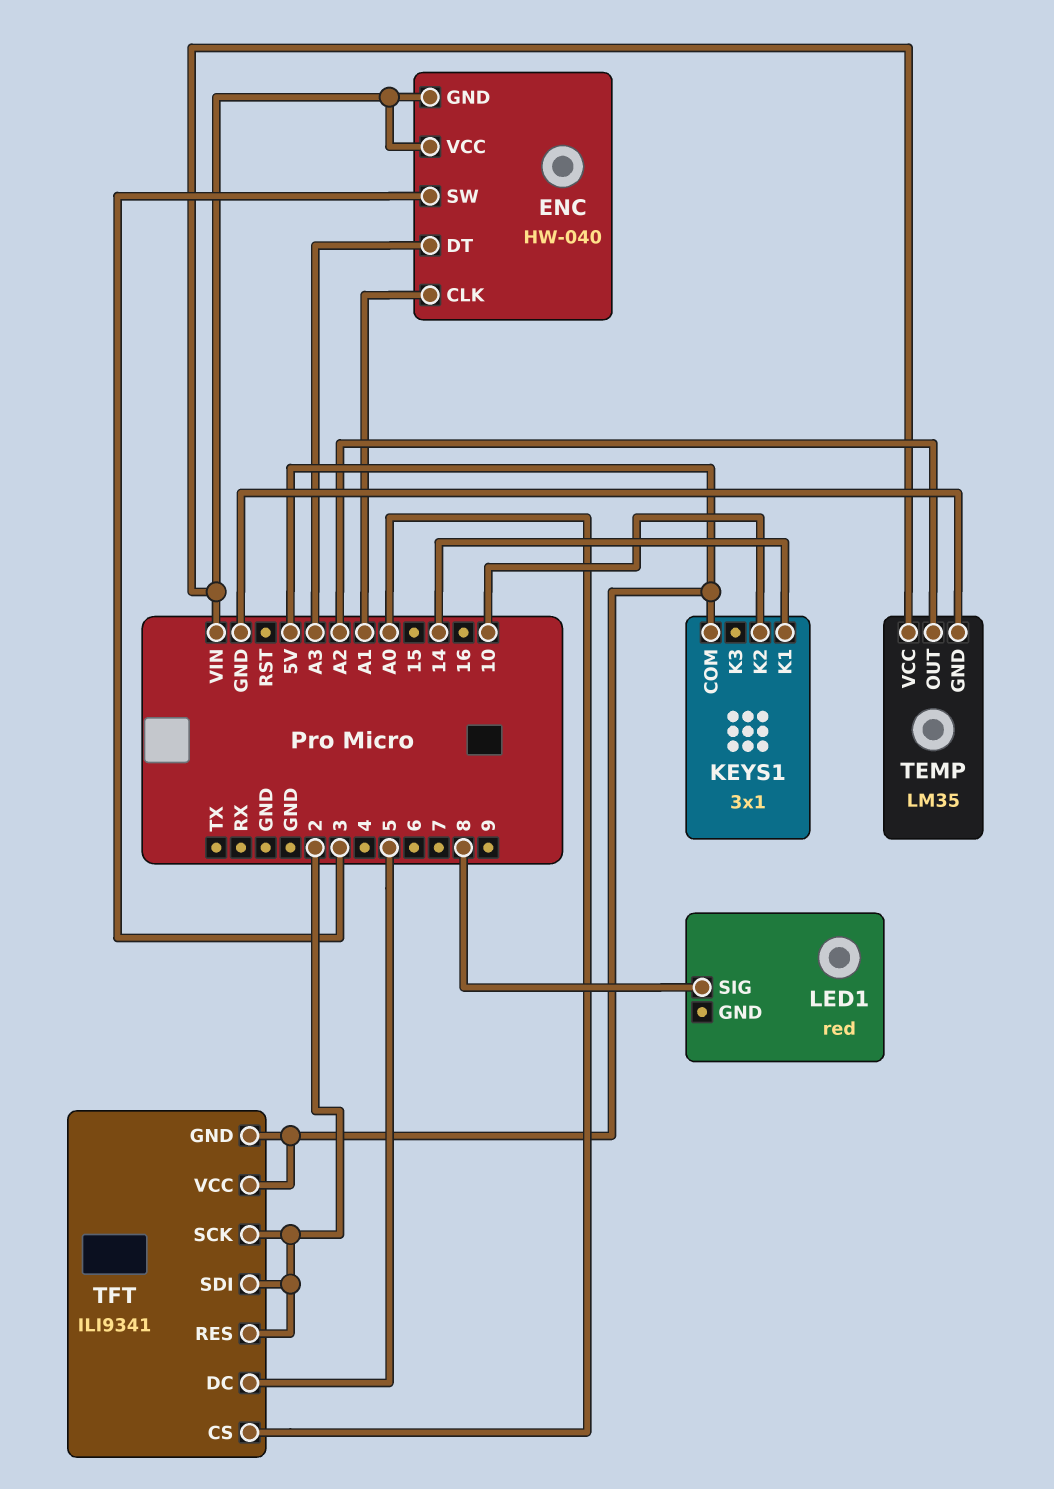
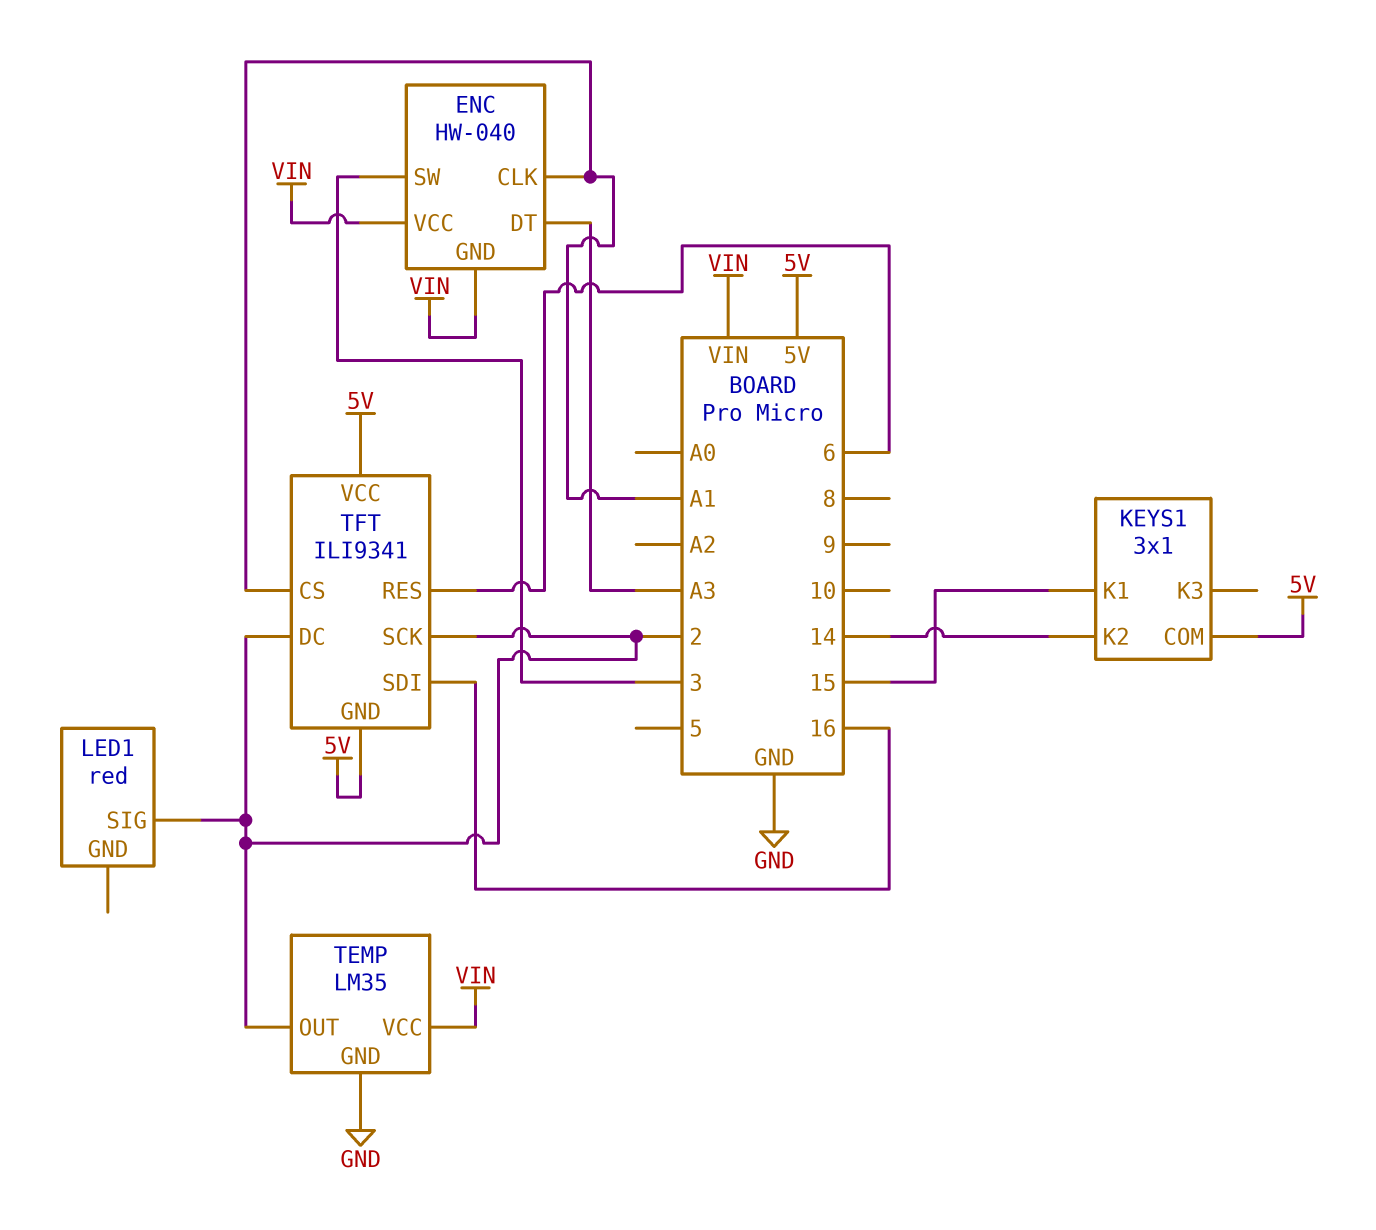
KEYS1 pin K1: 14 -> 15
KEYS1 pin K2: 10 -> 14
LED1 pin SIG: 8 -> 2
TEMP pin OUT: A2 -> 2
TFT pin CS: A0 -> A1
TFT pin DC: 5 -> 2
TFT pin RES: 2 -> 6
TFT pin SDI: 2 -> 16

